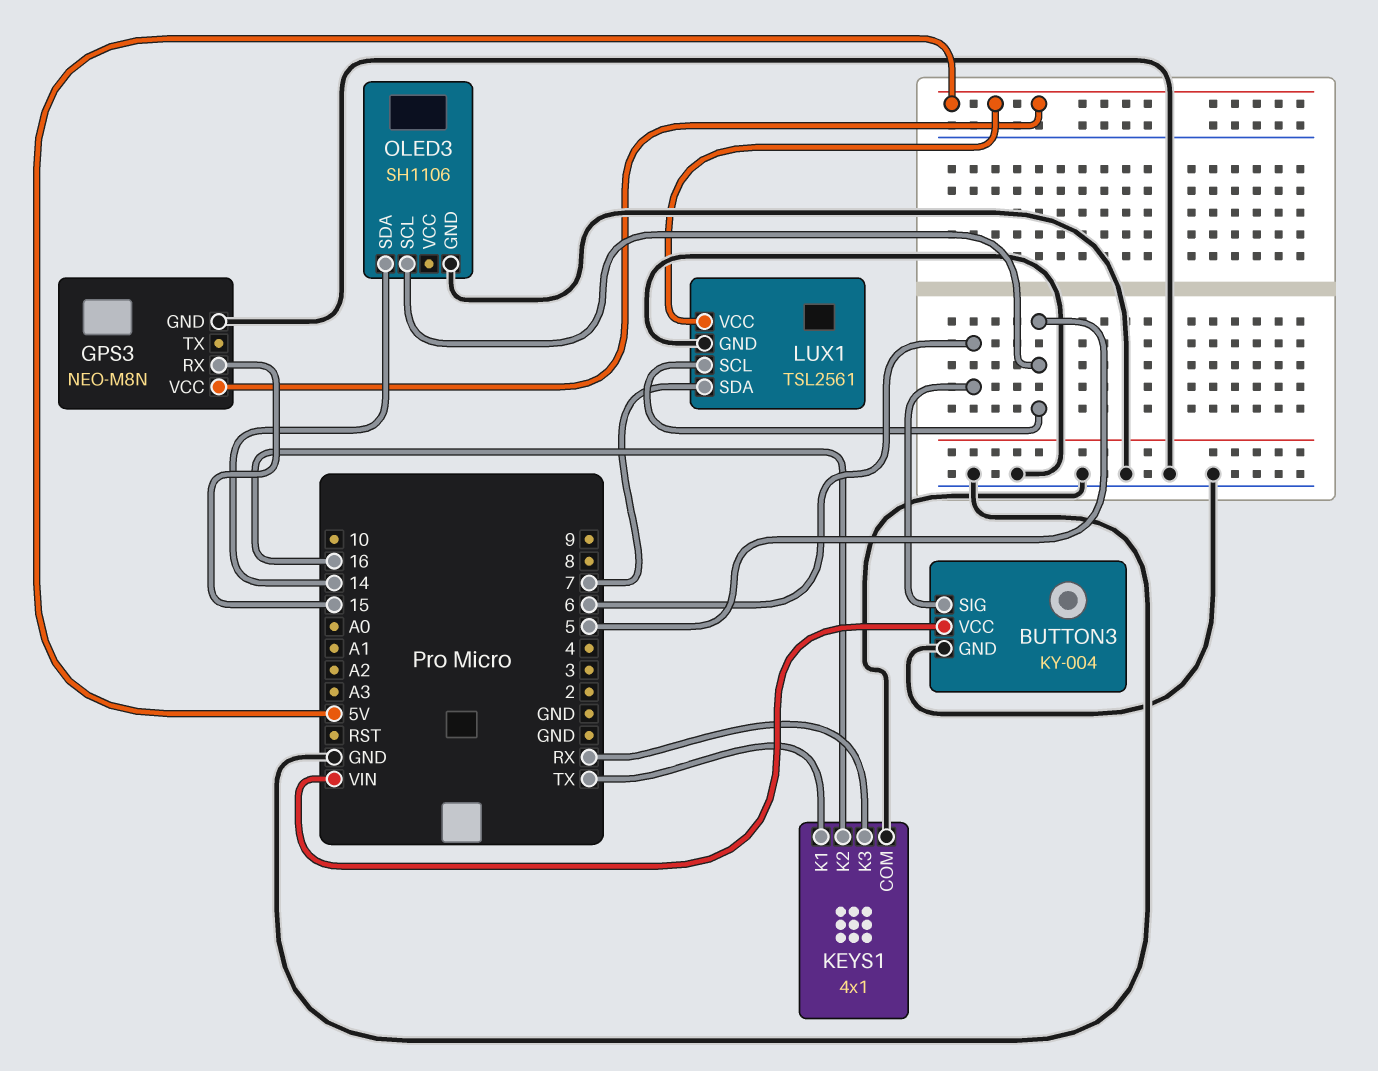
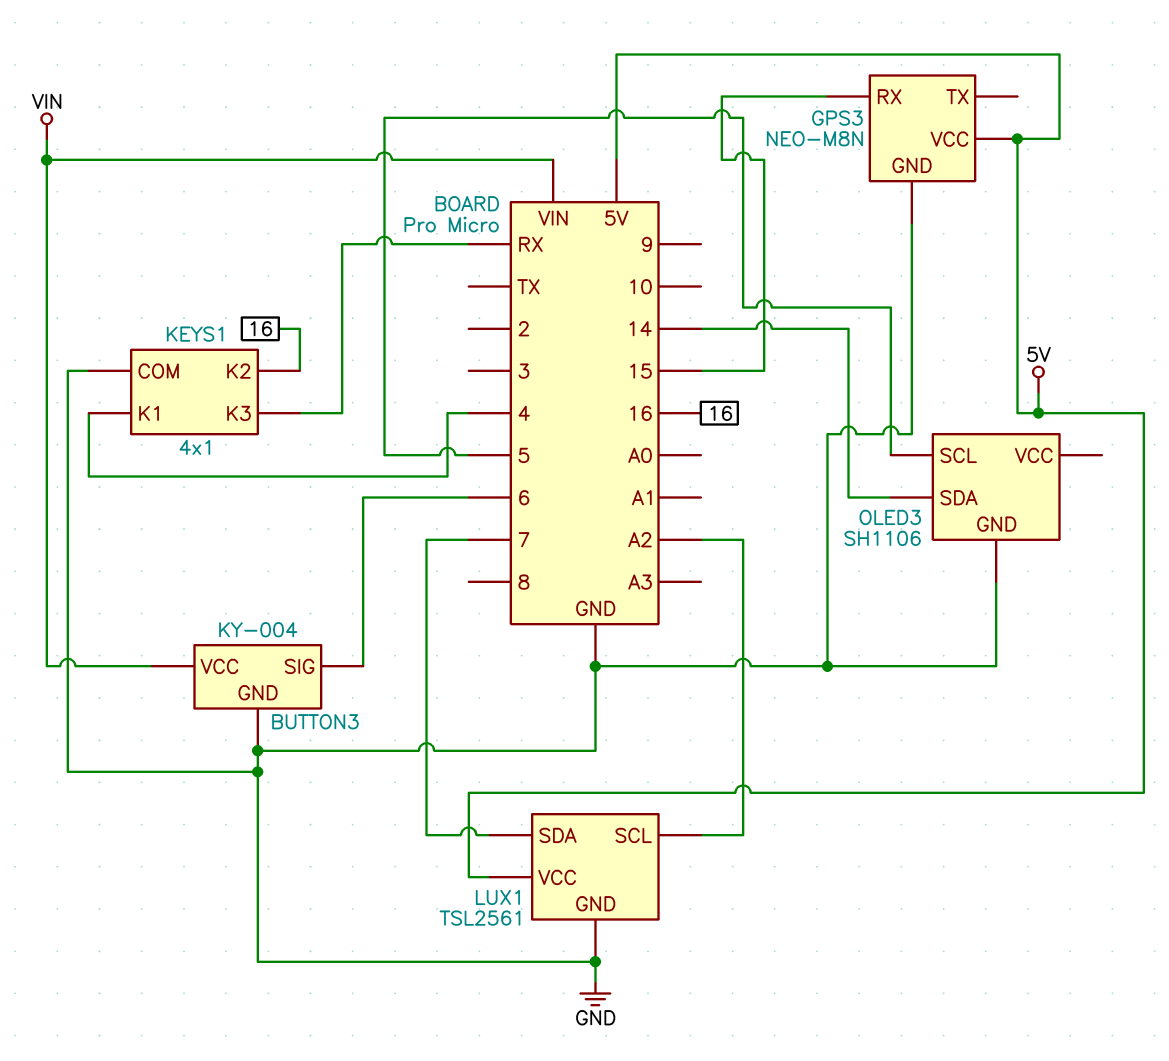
KEYS1 pin K1: TX -> 4
LUX1 pin SCL: 5 -> A2

